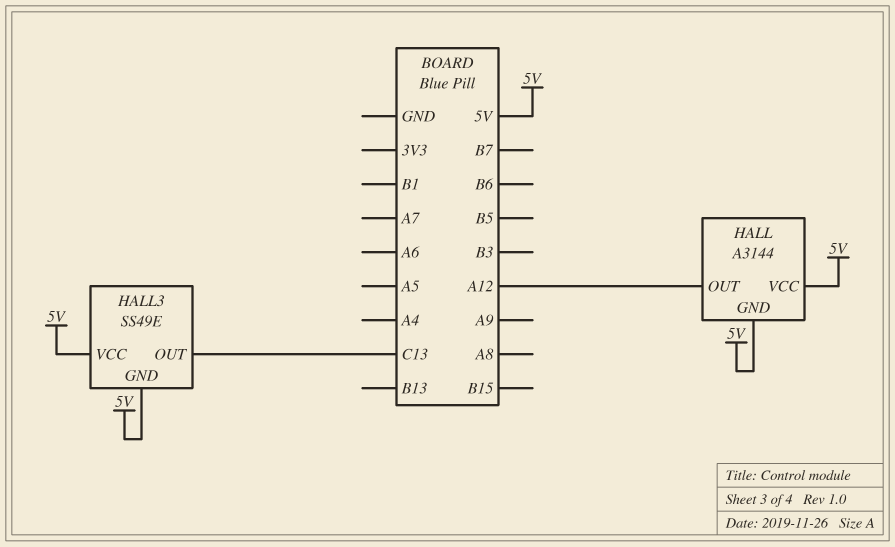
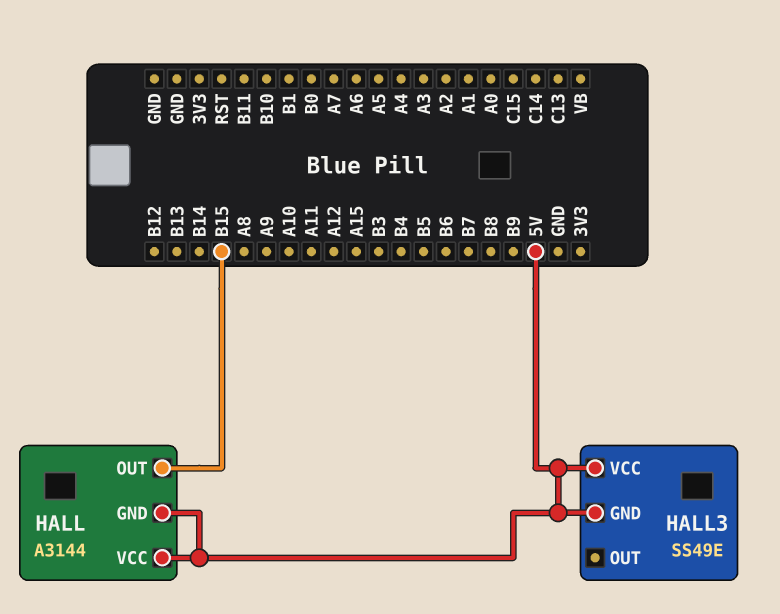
HALL pin OUT: A12 -> B15
HALL3 pin OUT: C13 -> none

